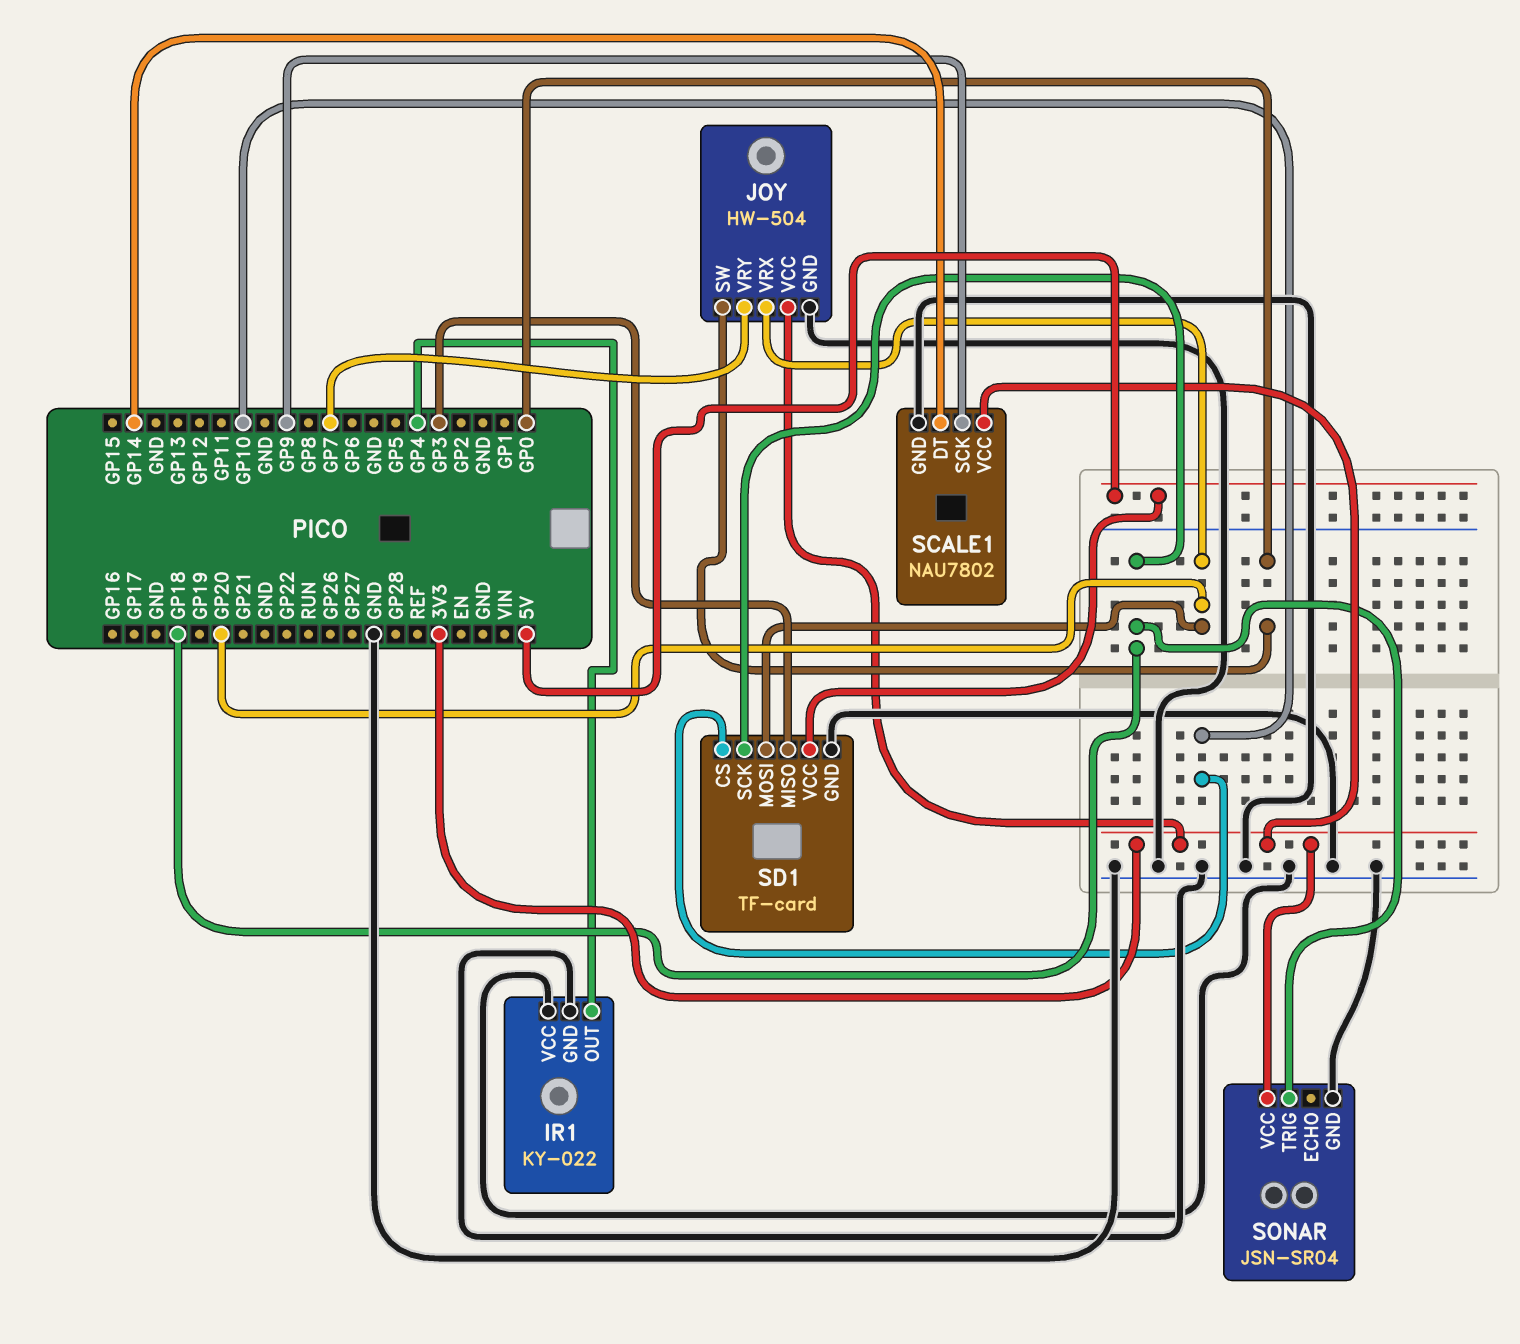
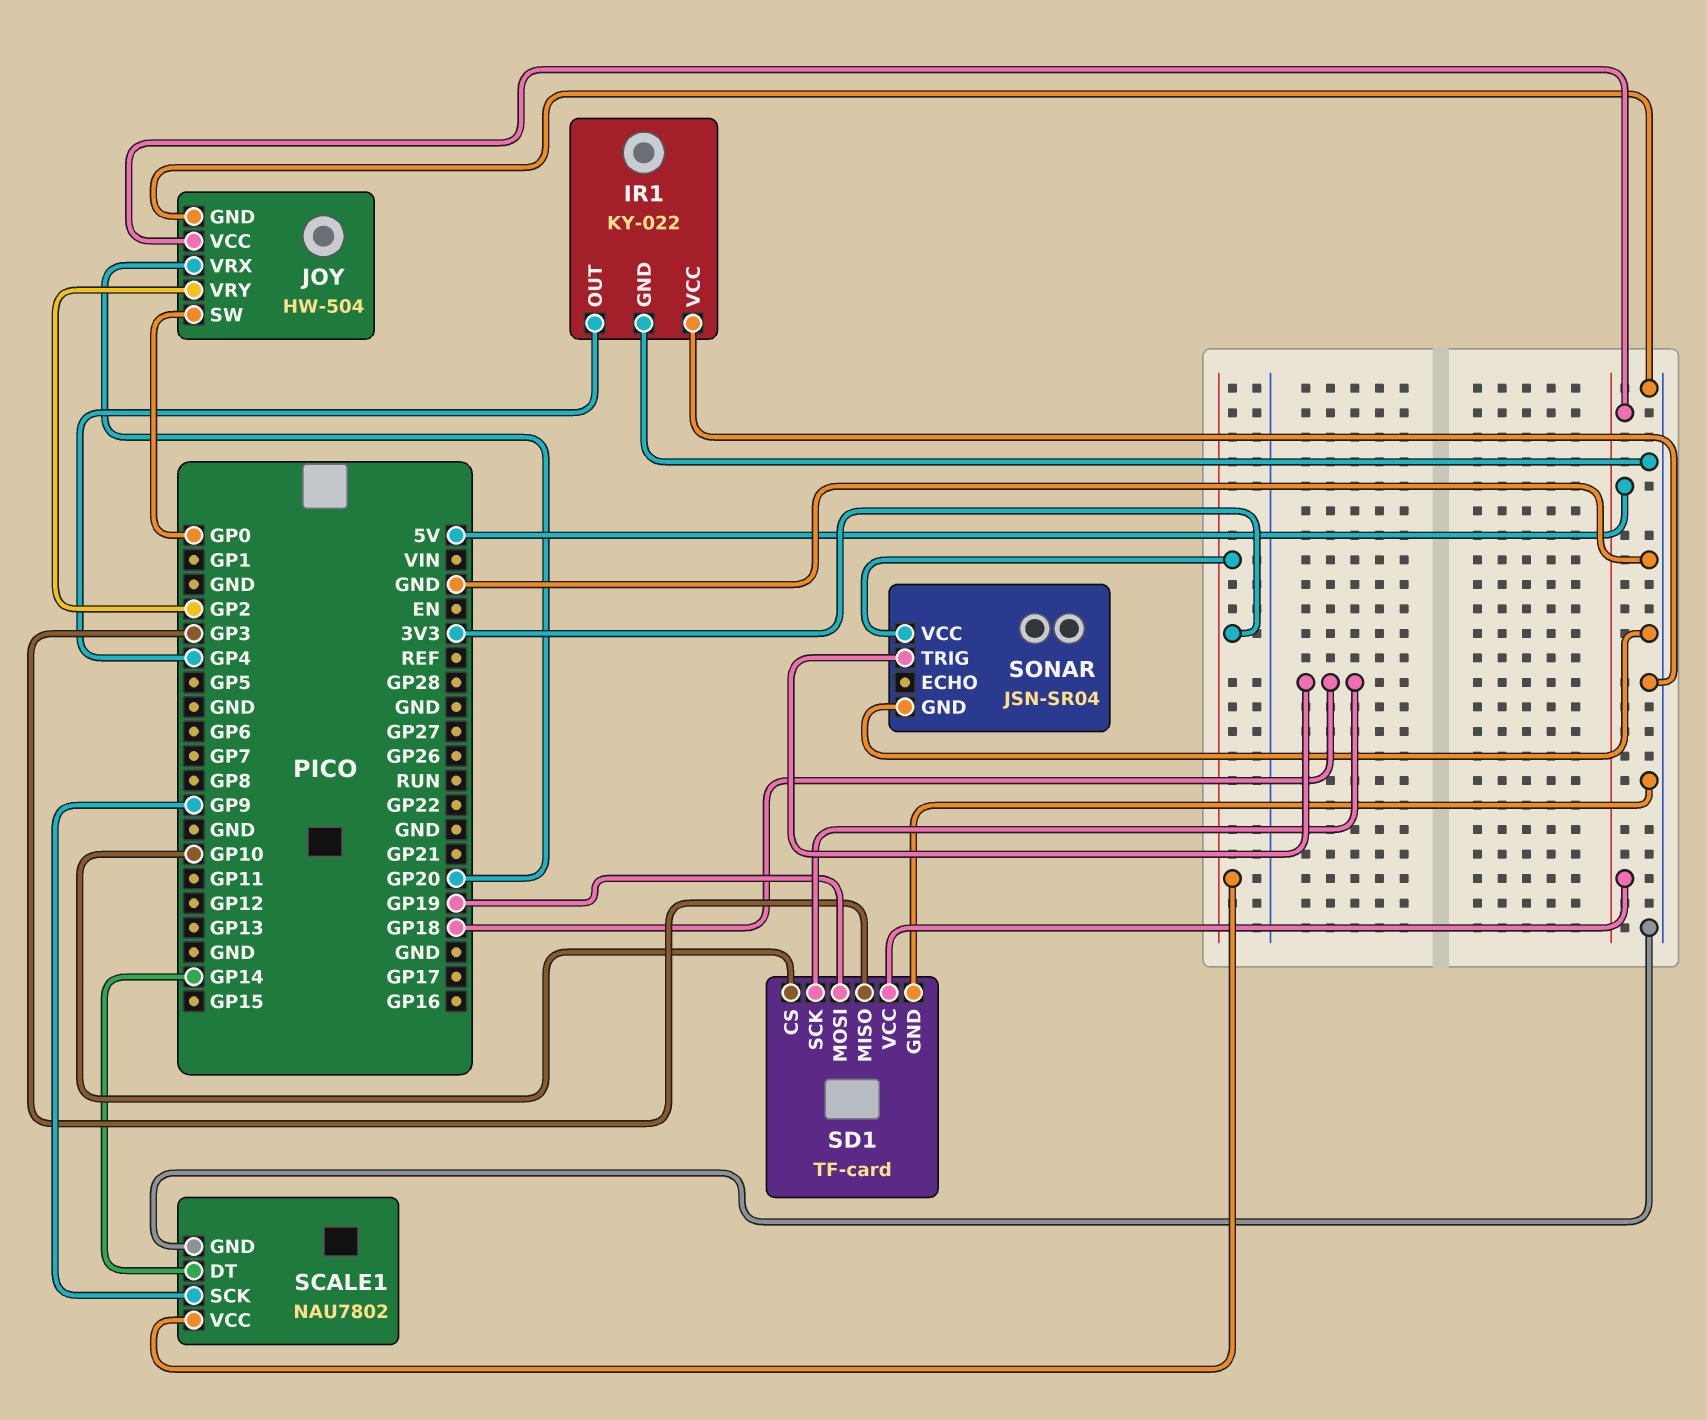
JOY pin VCC: 3V3 -> 5V
JOY pin VRY: GP7 -> GP2
SD1 pin MOSI: GP20 -> GP19

